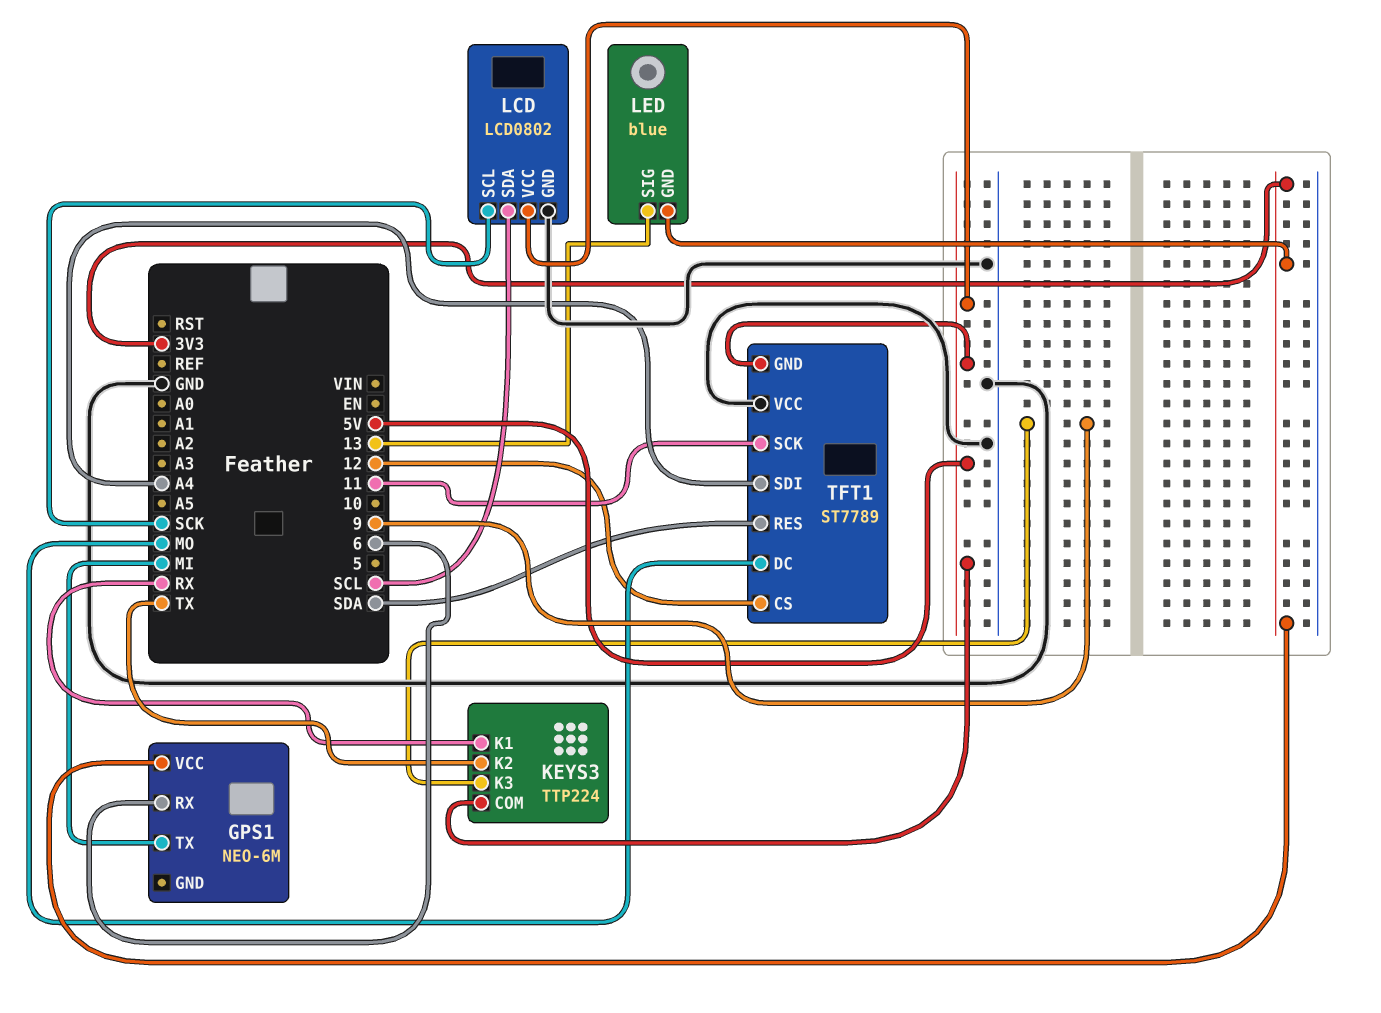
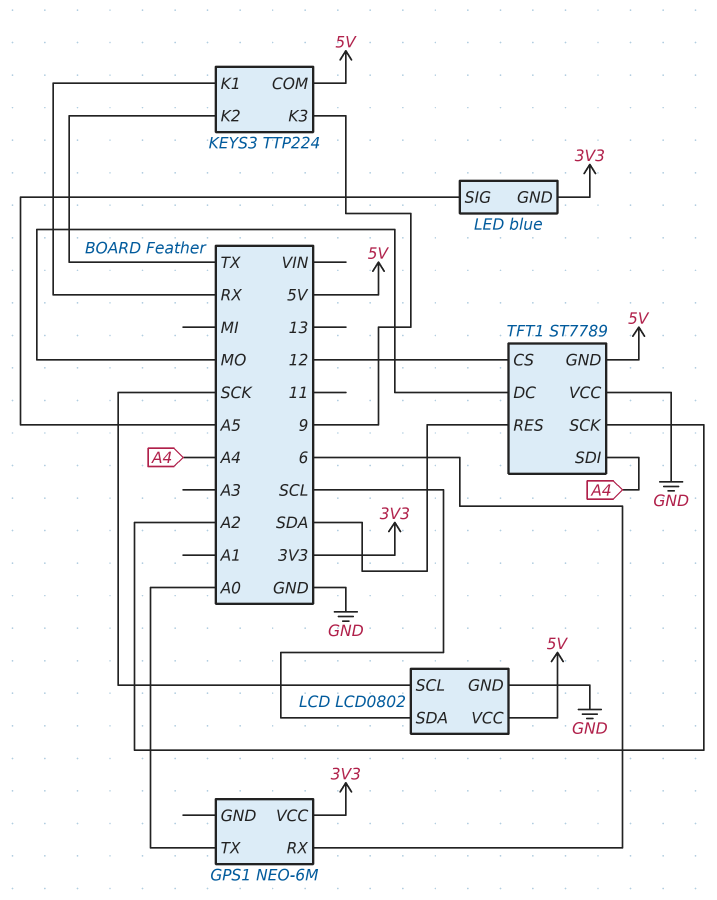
GPS1 pin TX: MI -> A0
LED pin SIG: 13 -> A5
TFT1 pin SCK: 11 -> A2

